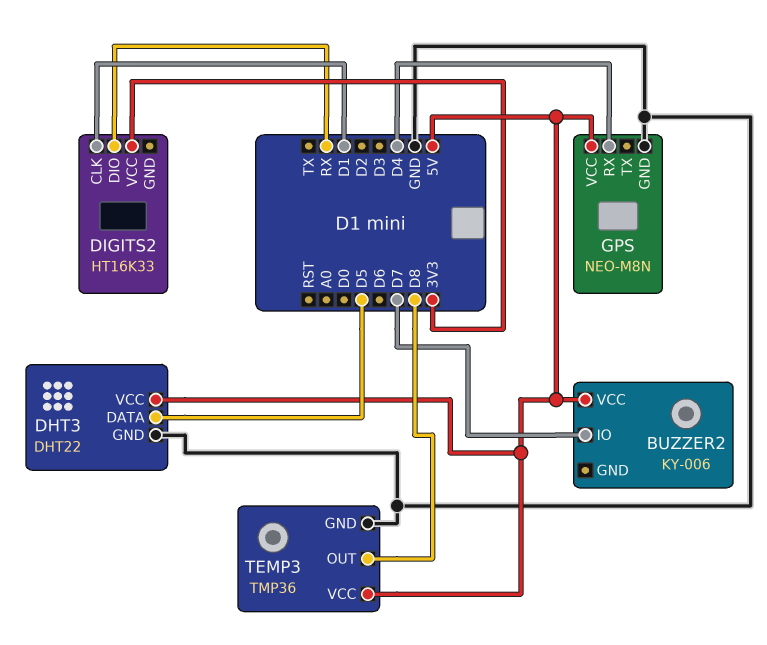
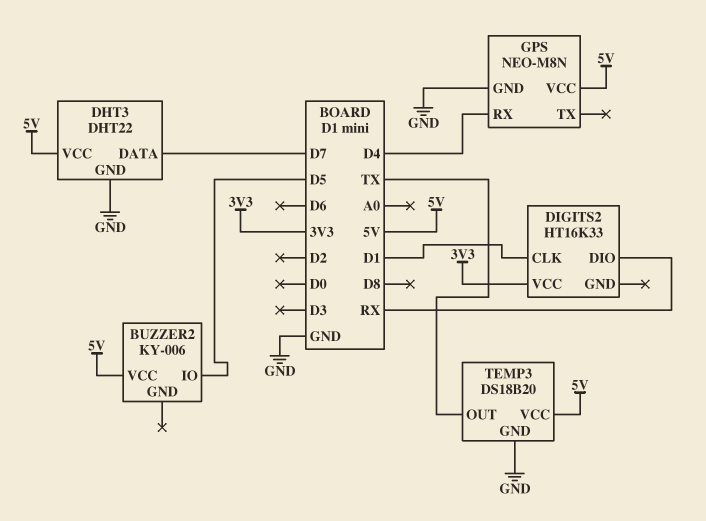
BUZZER2 pin IO: D7 -> D5
DHT3 pin DATA: D5 -> D7
TEMP3: TMP36 -> DS18B20
TEMP3 pin OUT: D8 -> TX

